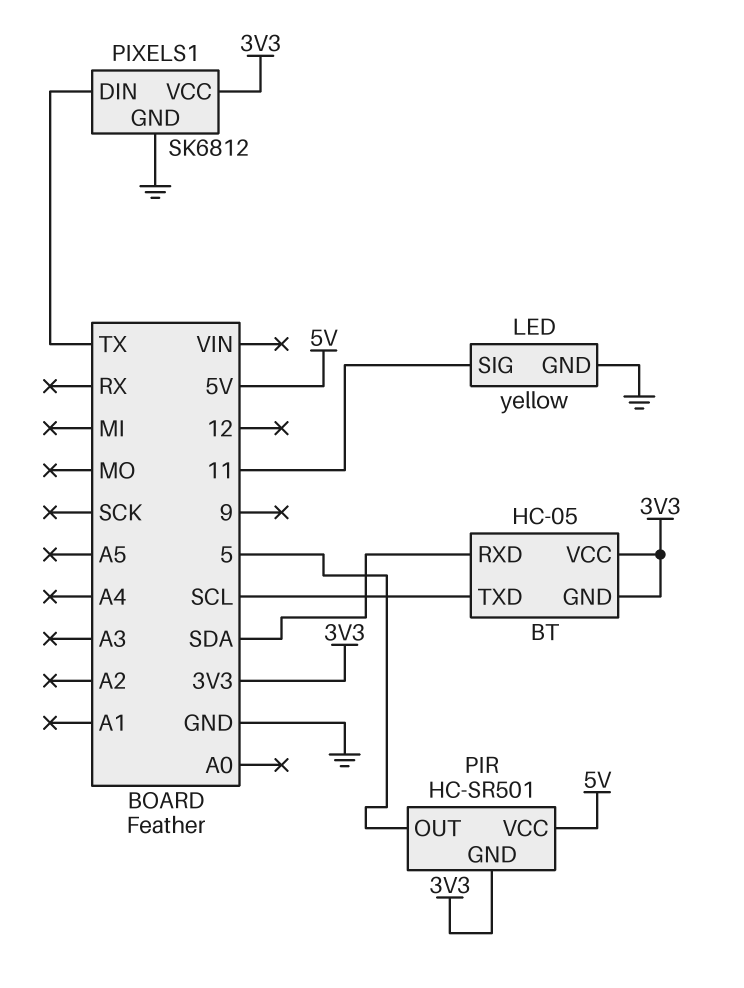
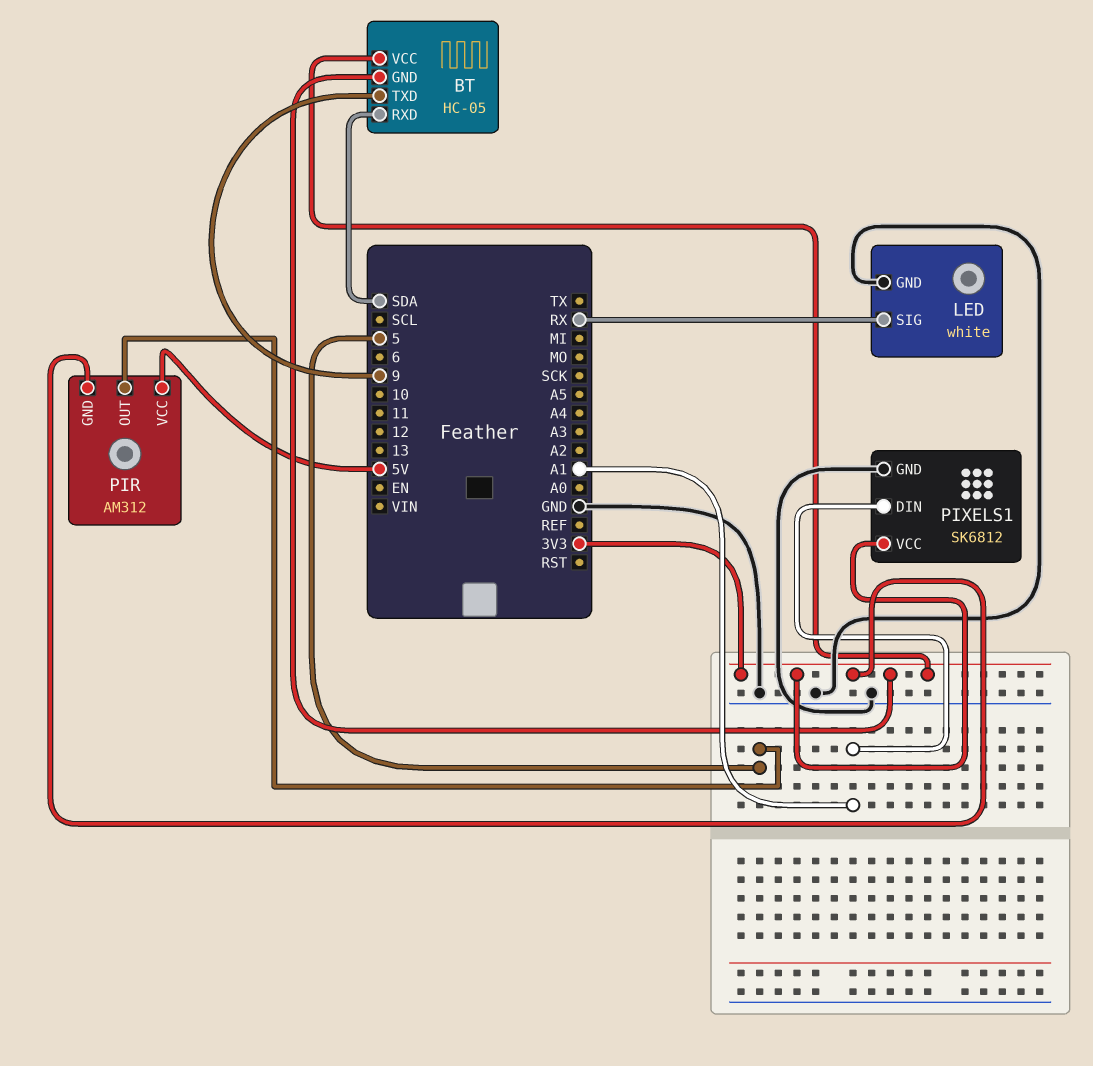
BT pin TXD: SCL -> 9
LED: yellow -> white
LED pin SIG: 11 -> RX
PIR: HC-SR501 -> AM312
PIXELS1 pin DIN: TX -> A1

